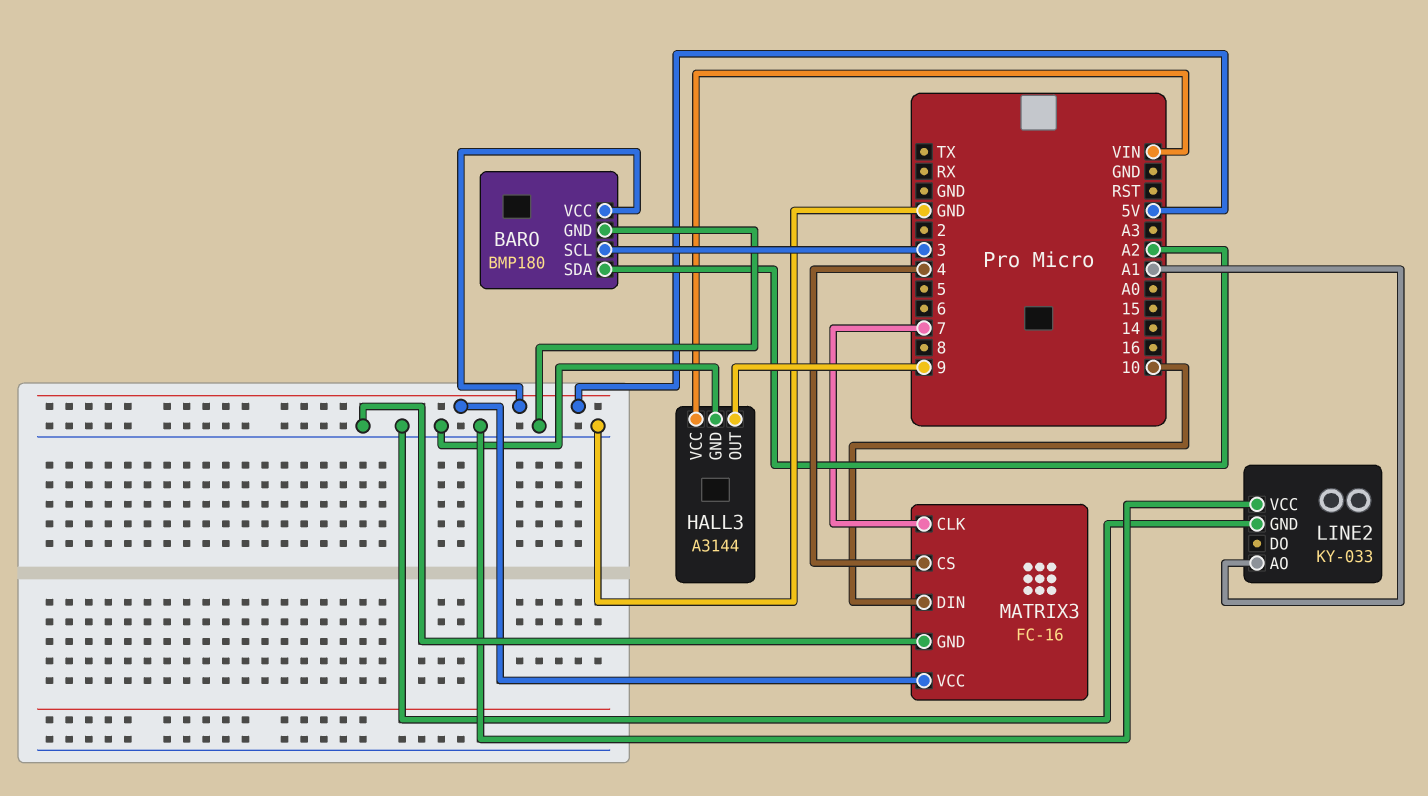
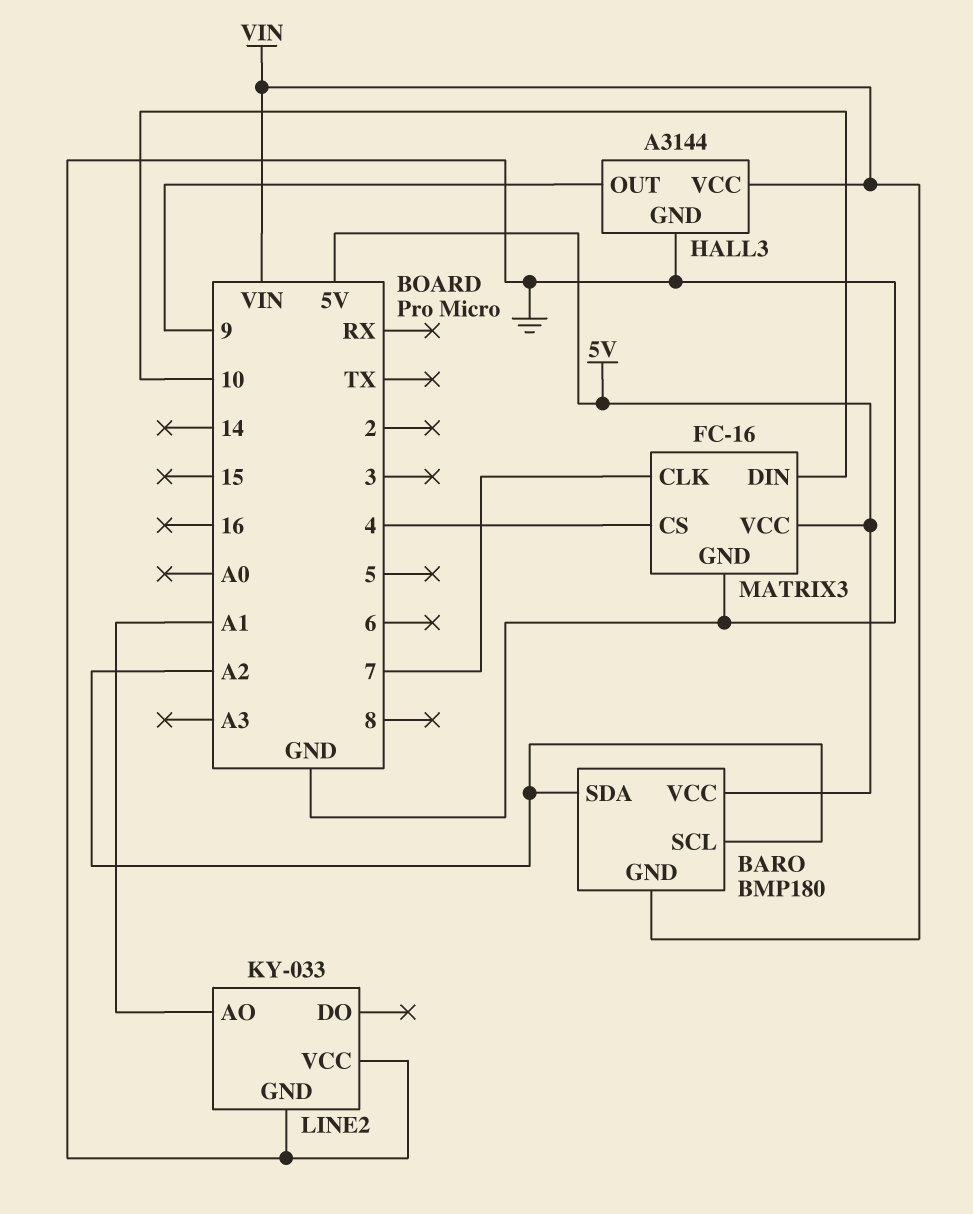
BARO pin GND: GND -> VIN
BARO pin SCL: 3 -> A2

